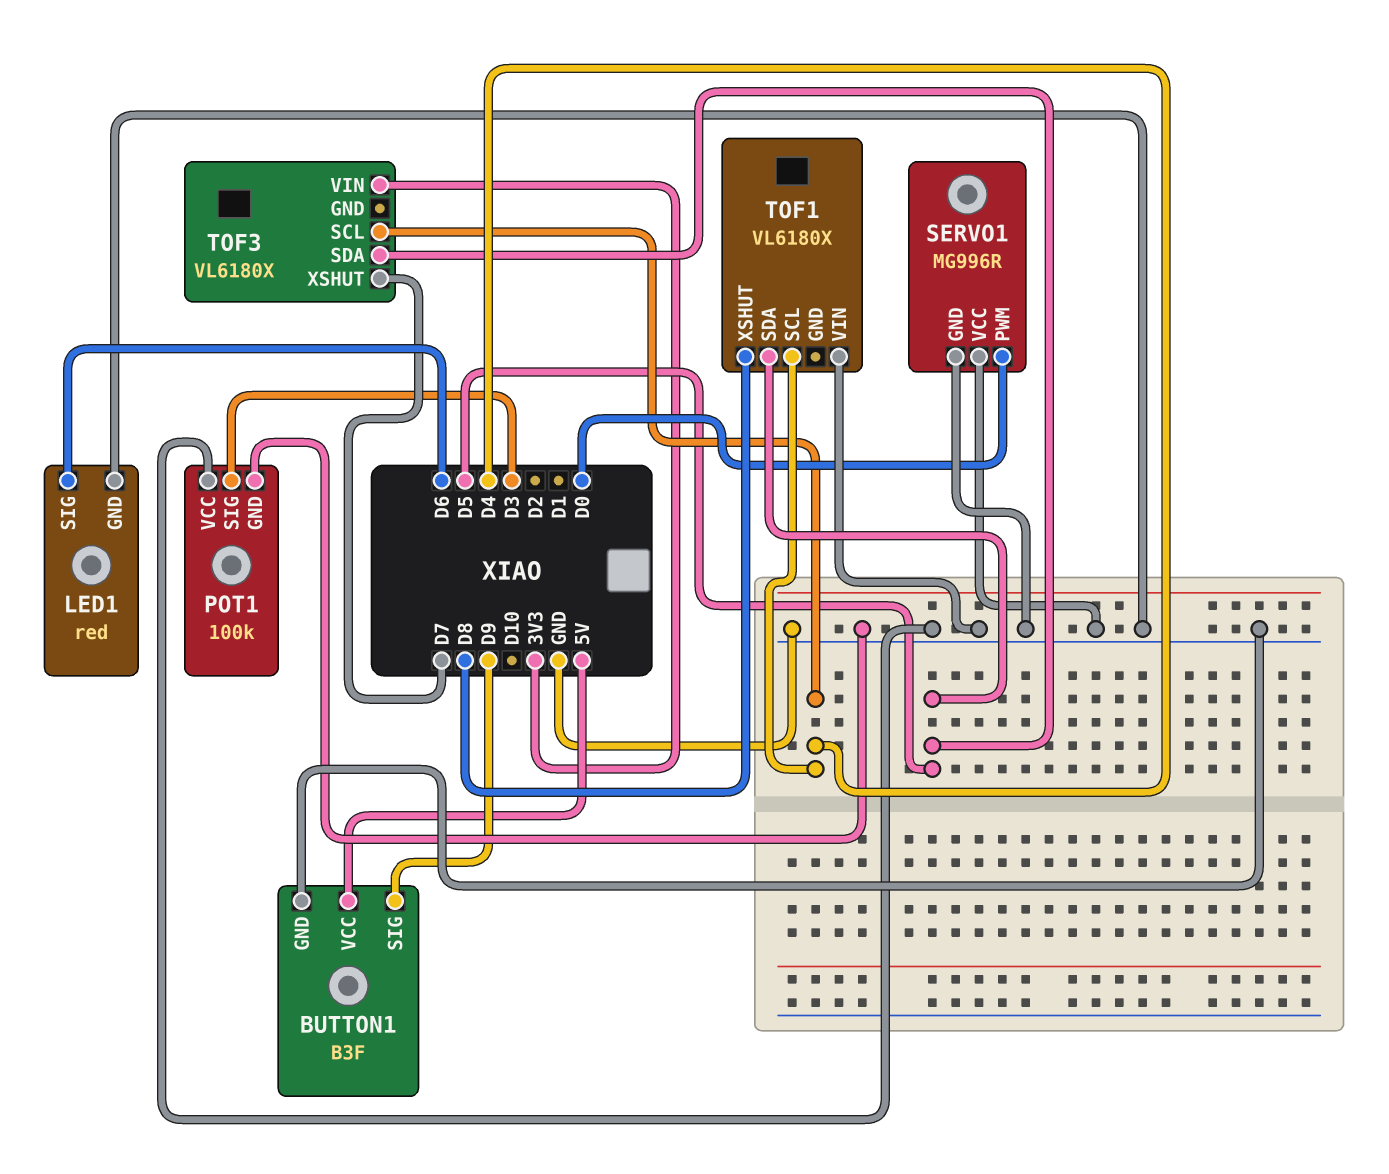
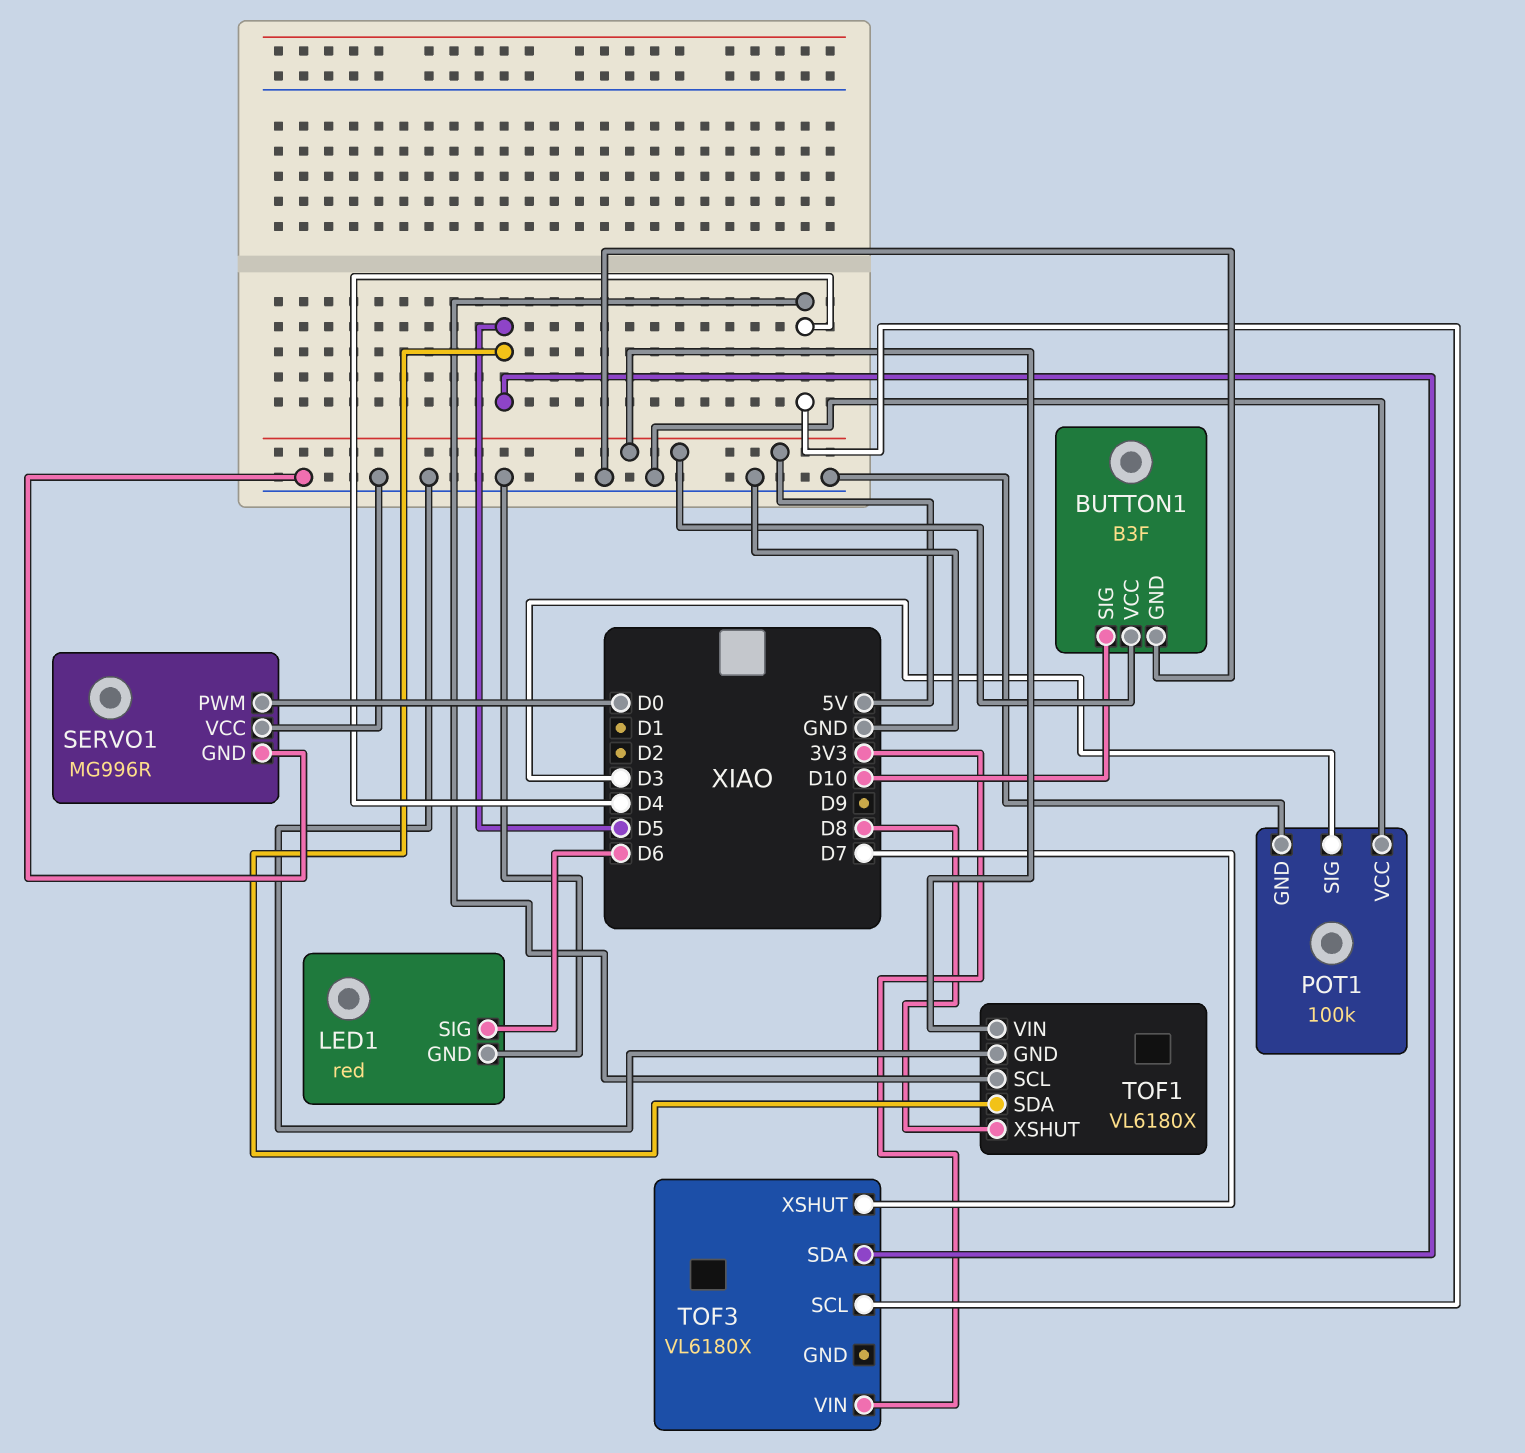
BUTTON1 pin SIG: D9 -> D10
TOF1 pin GND: none -> GND
TOF1 pin VIN: GND -> 5V

